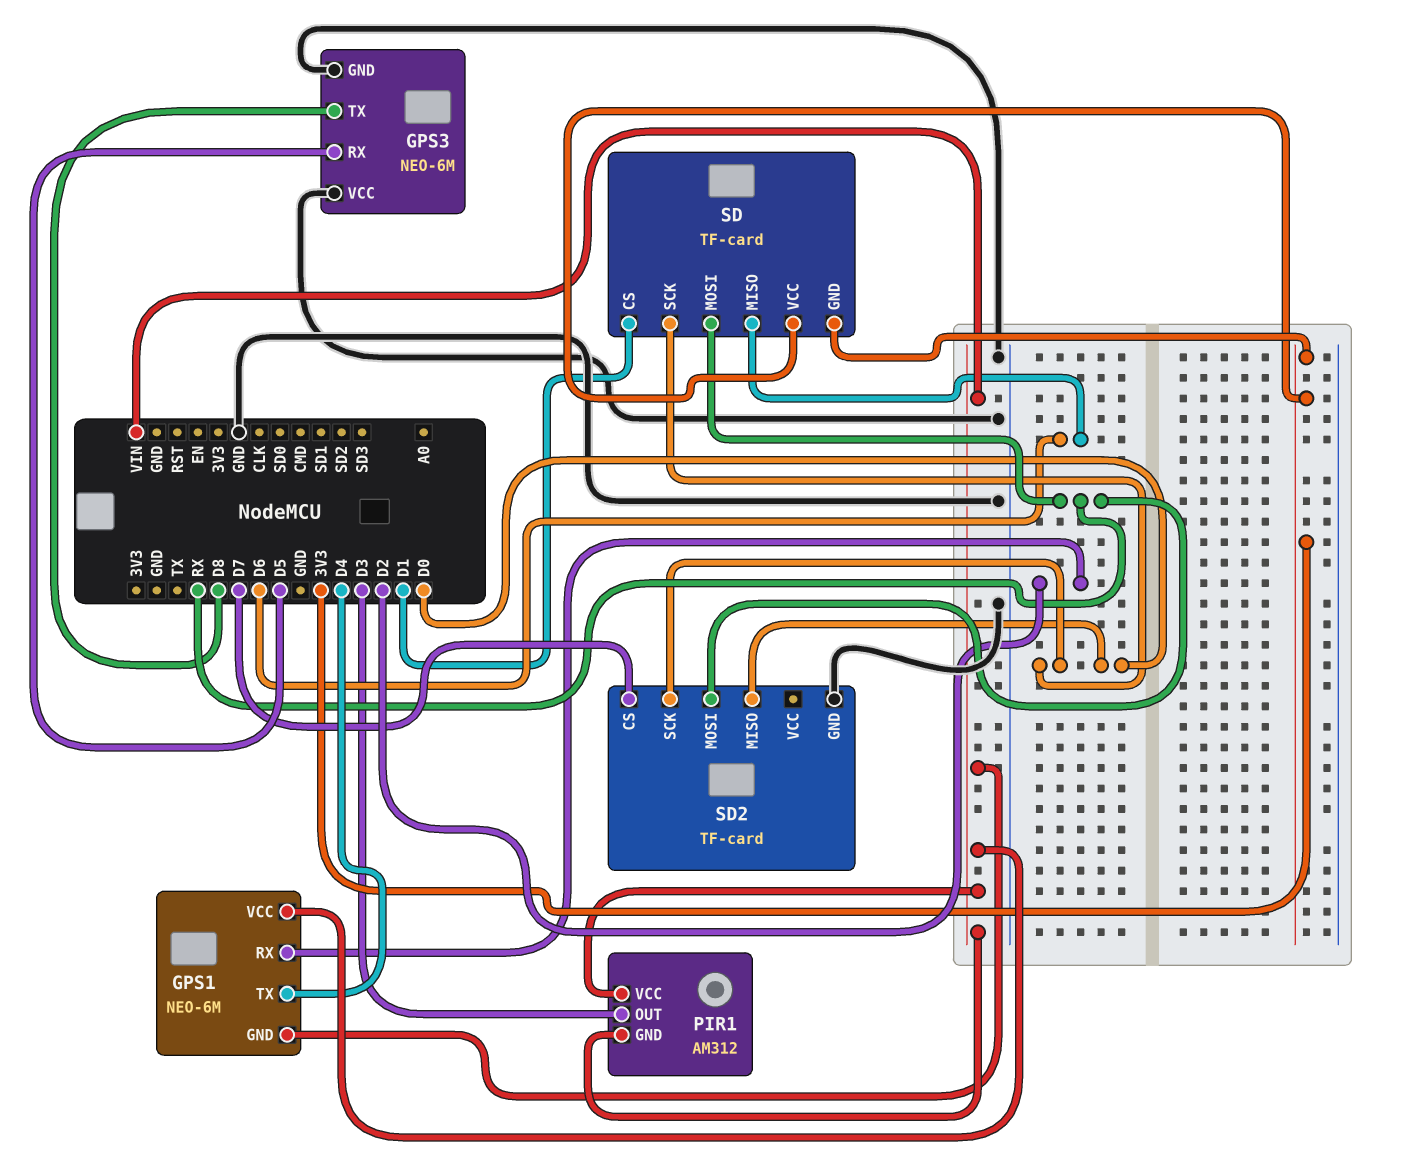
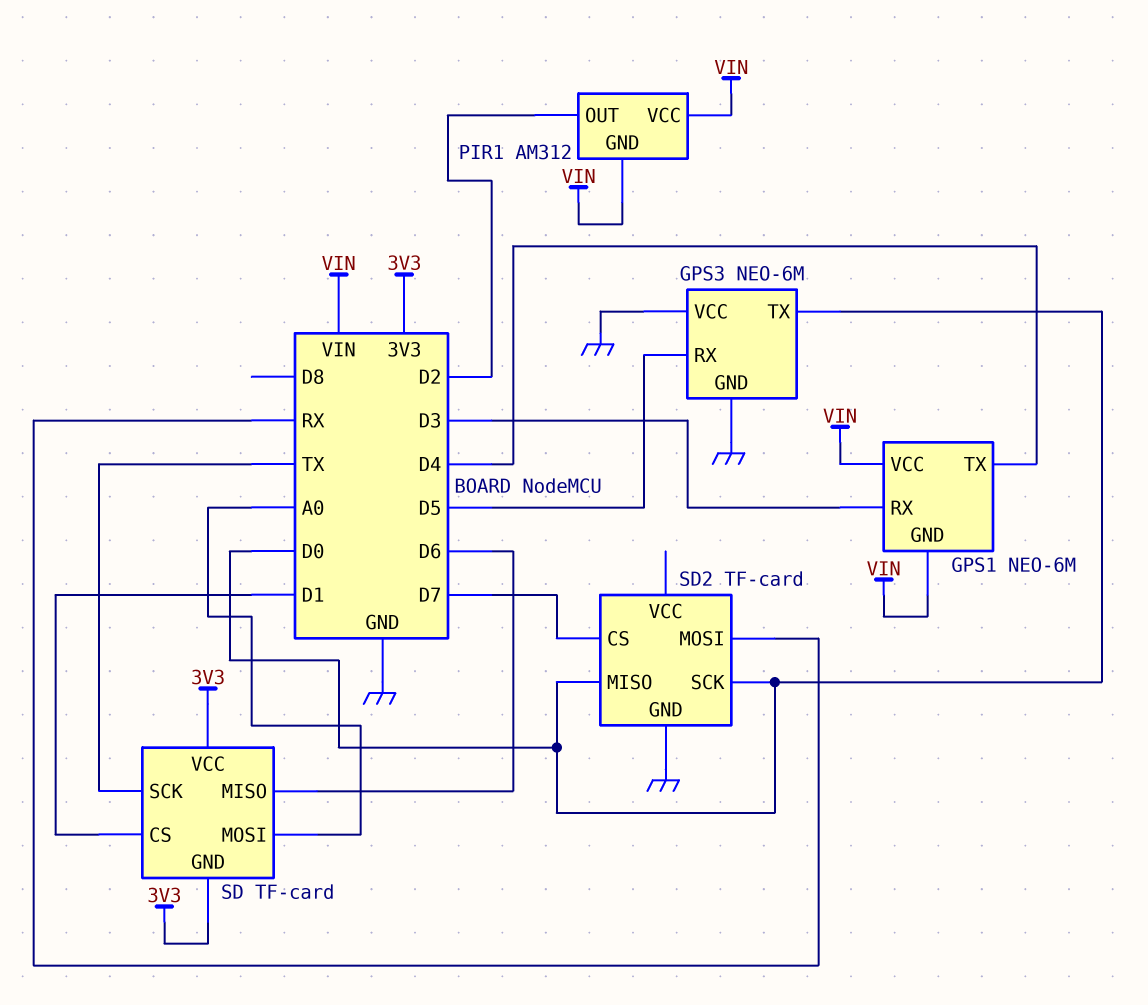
GPS1 pin RX: D2 -> D3
GPS3 pin TX: D8 -> D0
PIR1 pin OUT: D3 -> D2
SD pin MOSI: RX -> A0
SD pin SCK: D0 -> TX

